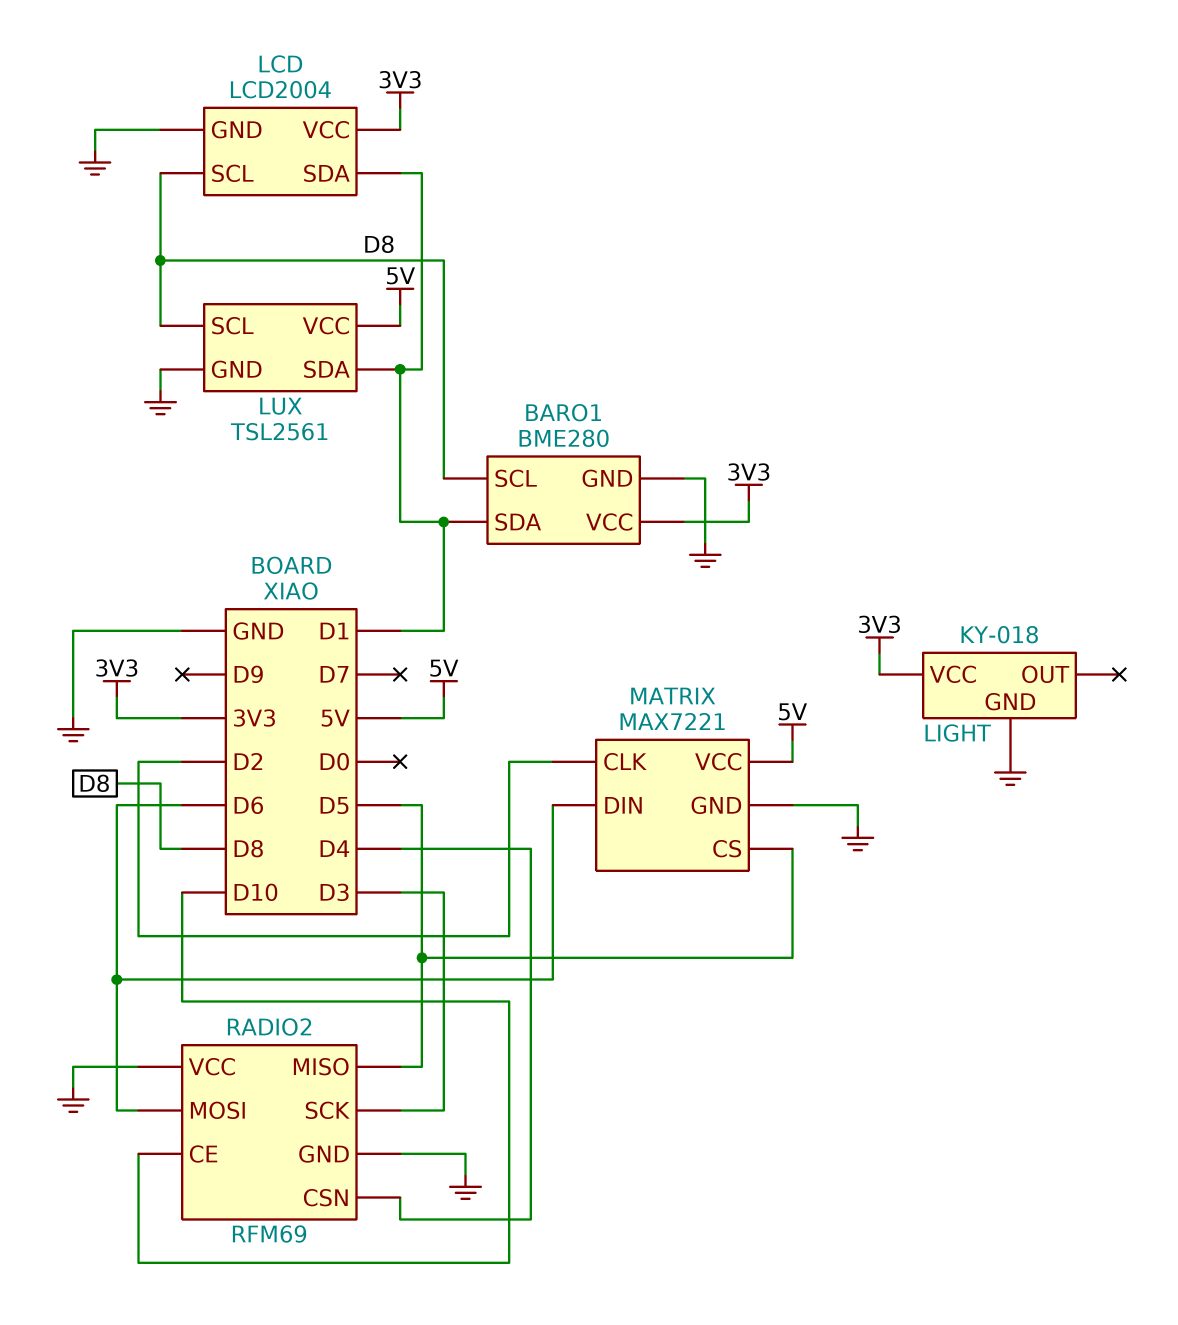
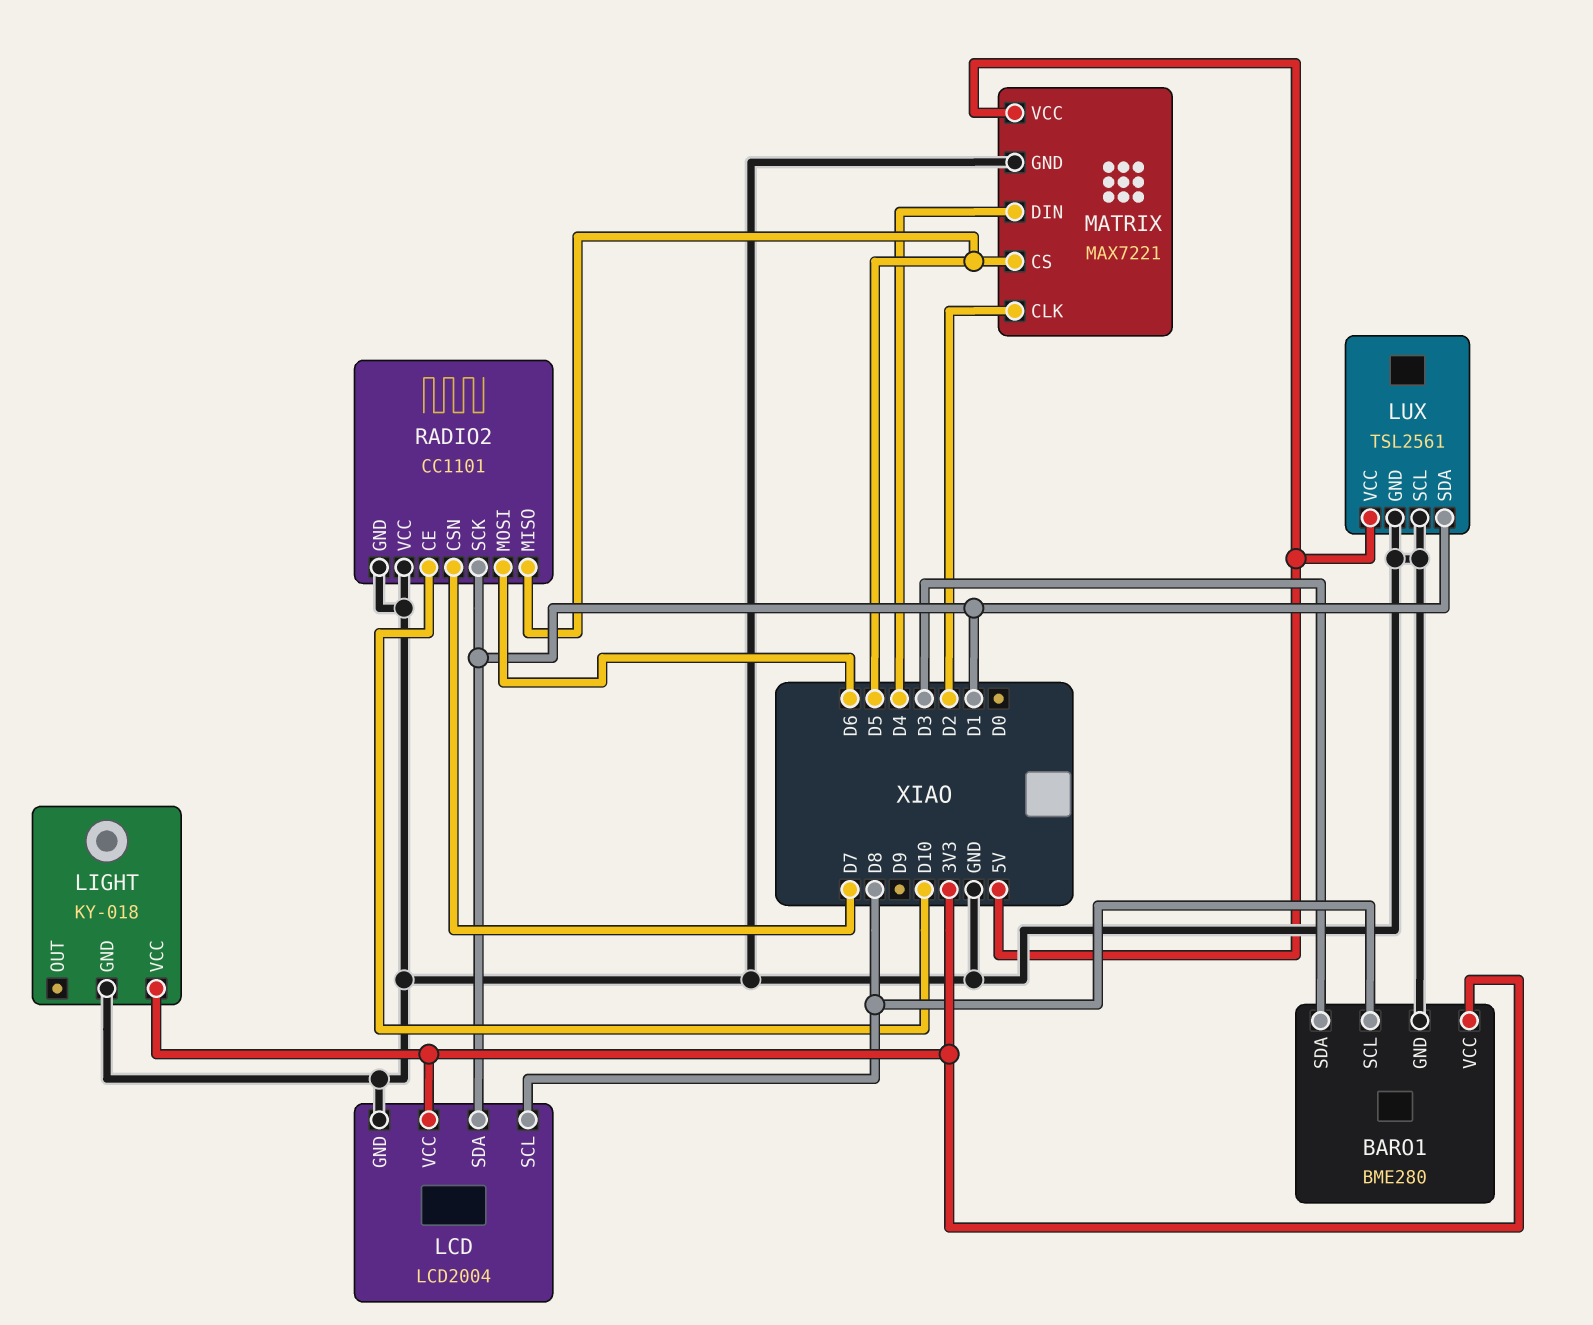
BARO1 pin SDA: D1 -> D3
LUX pin SCL: D8 -> GND
MATRIX pin DIN: D6 -> D4
RADIO2: RFM69 -> CC1101
RADIO2 pin CSN: D4 -> D7
RADIO2 pin SCK: D3 -> D1

